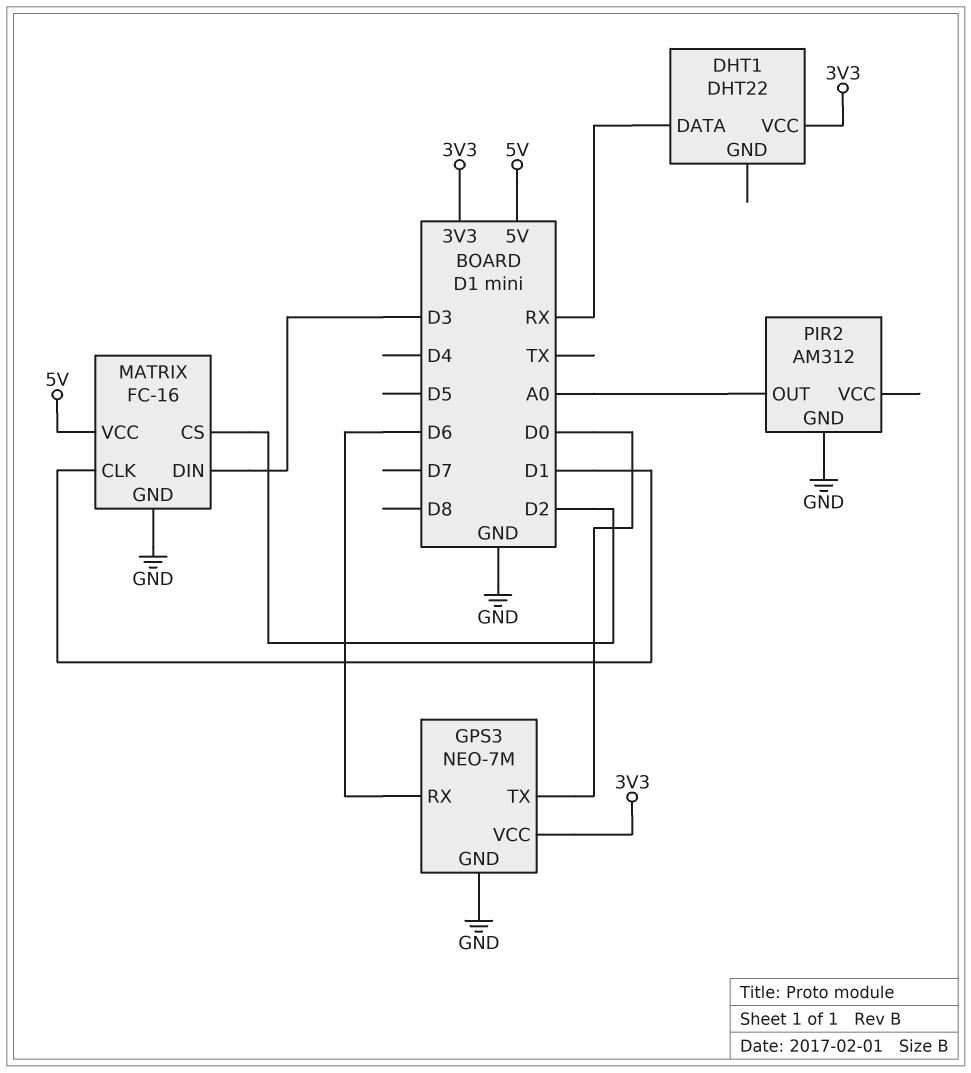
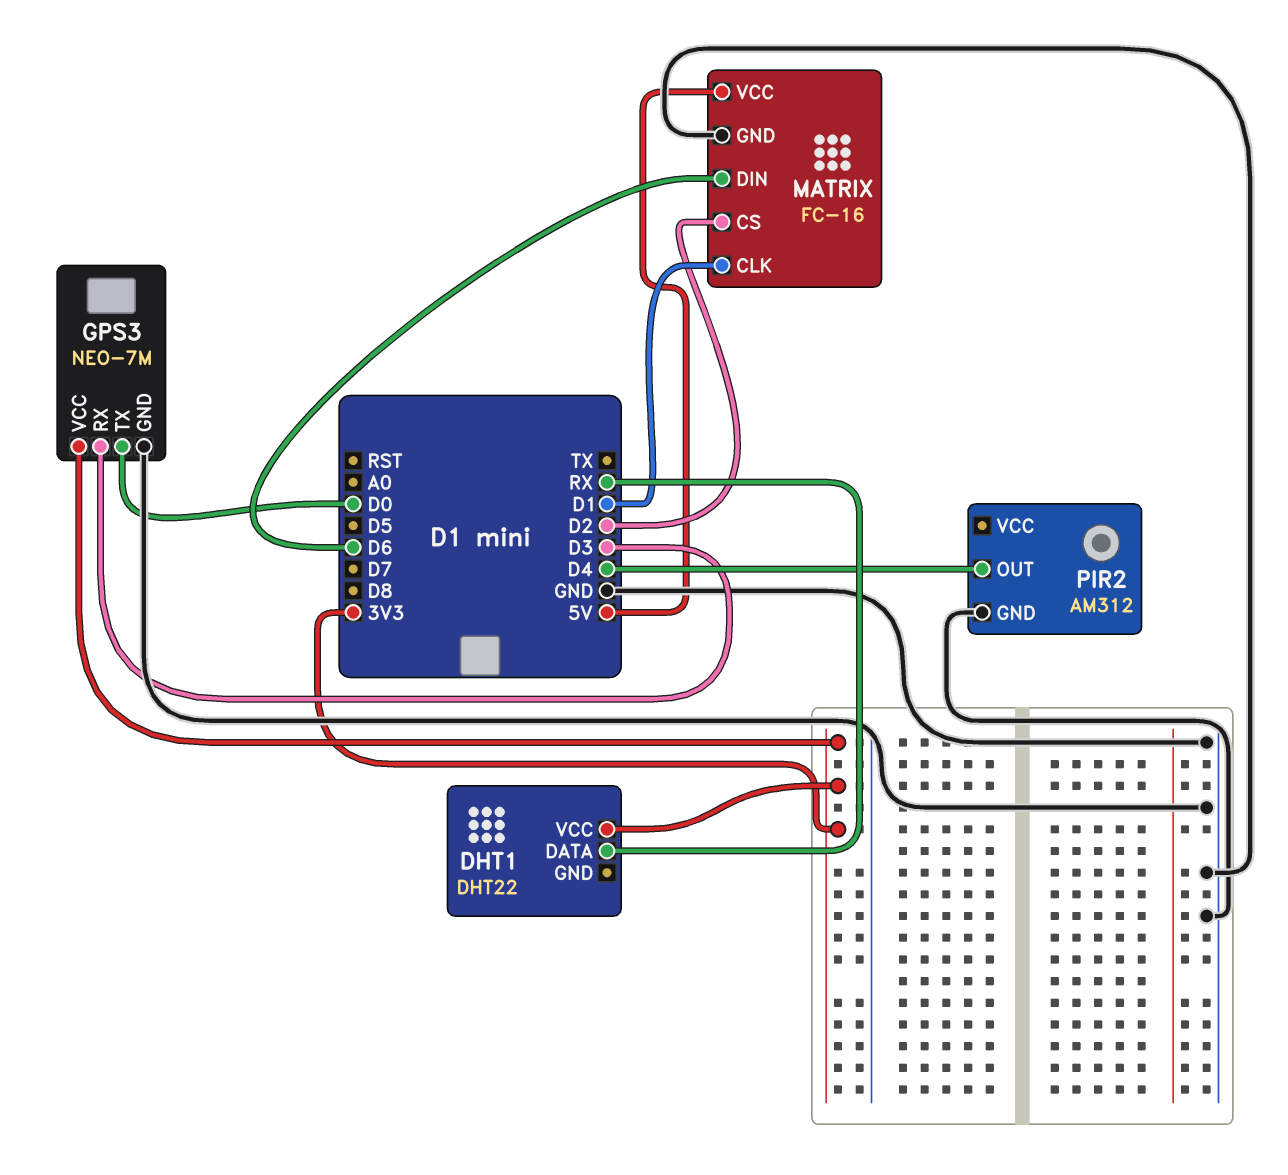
GPS3 pin RX: D6 -> D3
MATRIX pin DIN: D3 -> D6
PIR2 pin OUT: A0 -> D4

